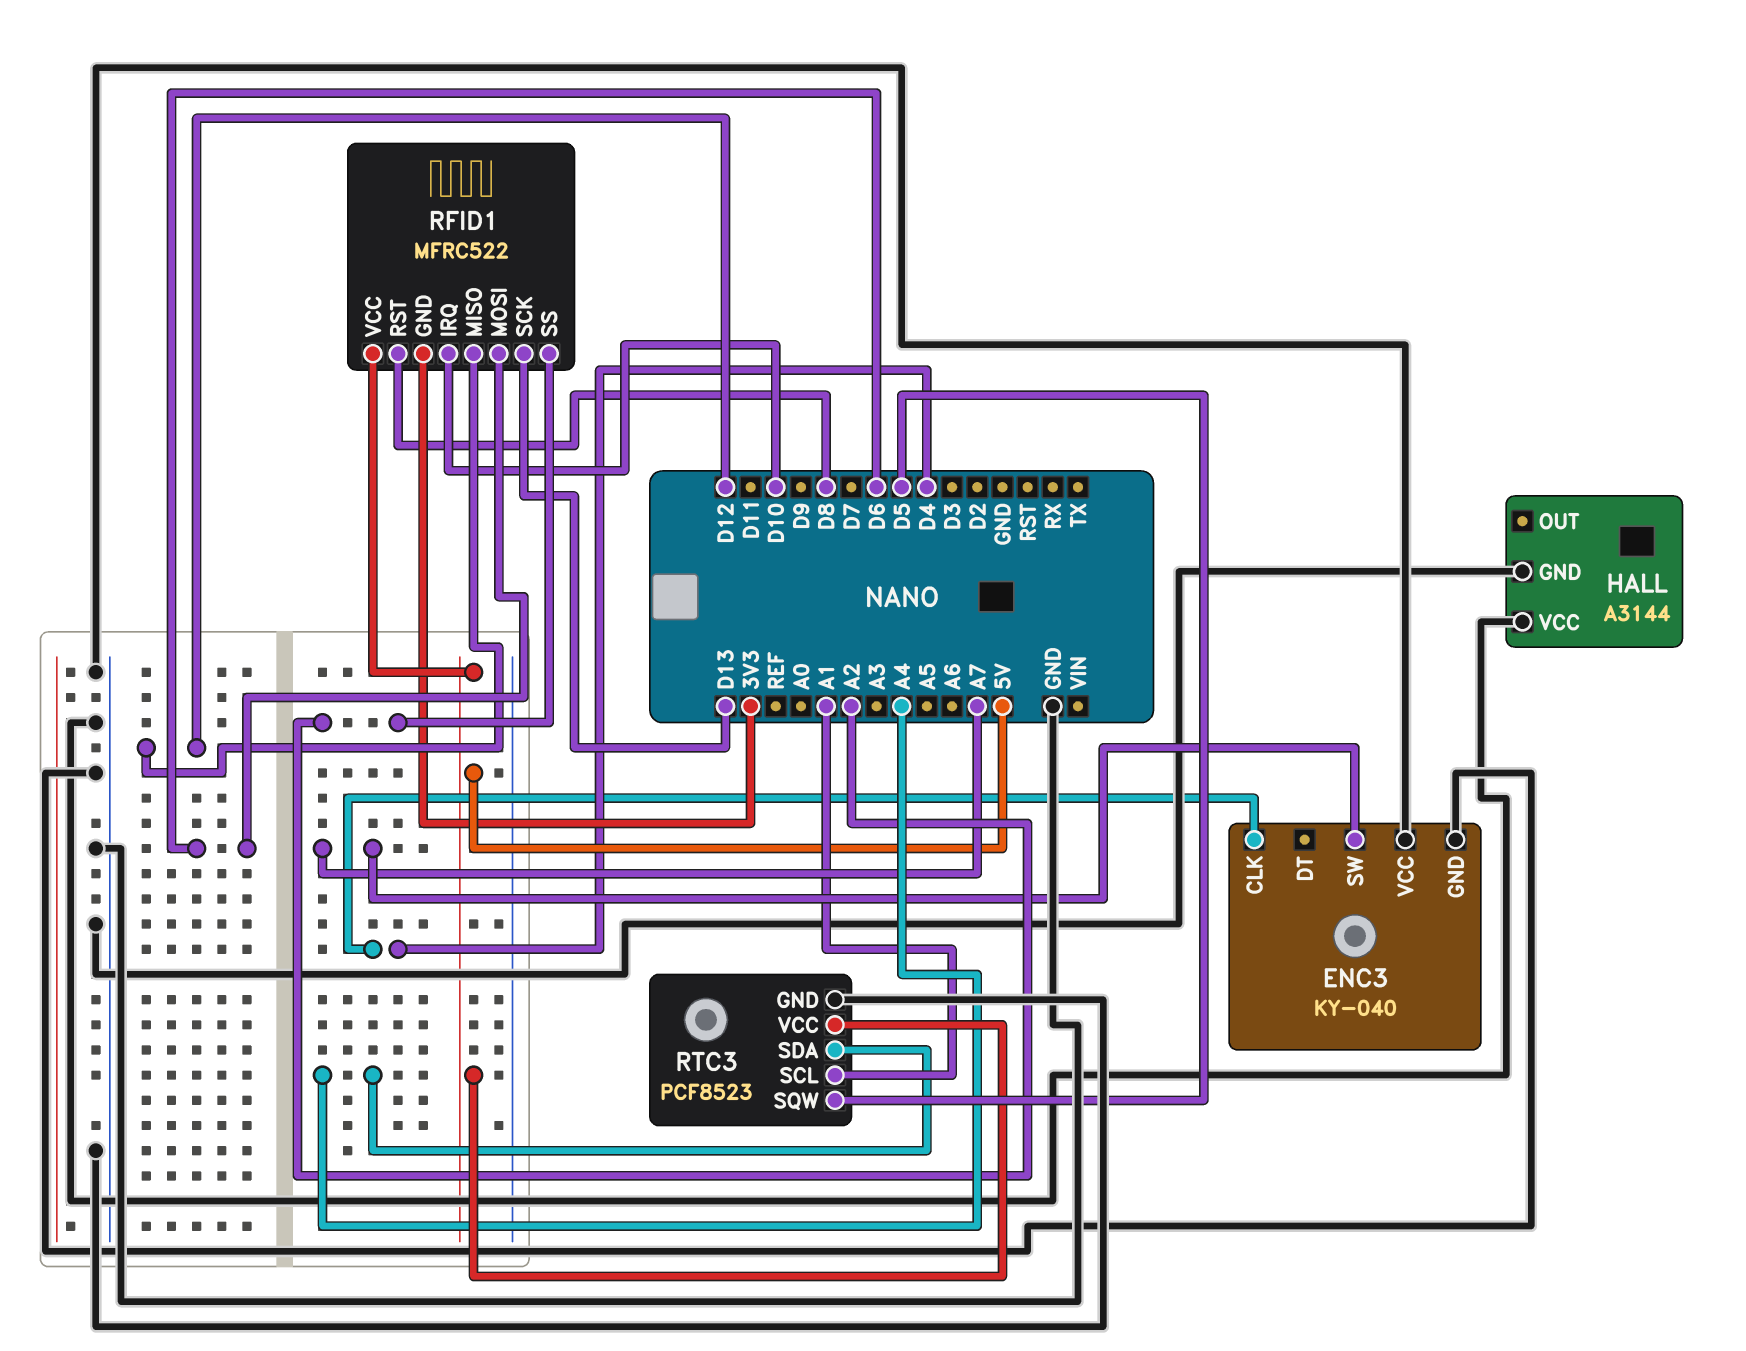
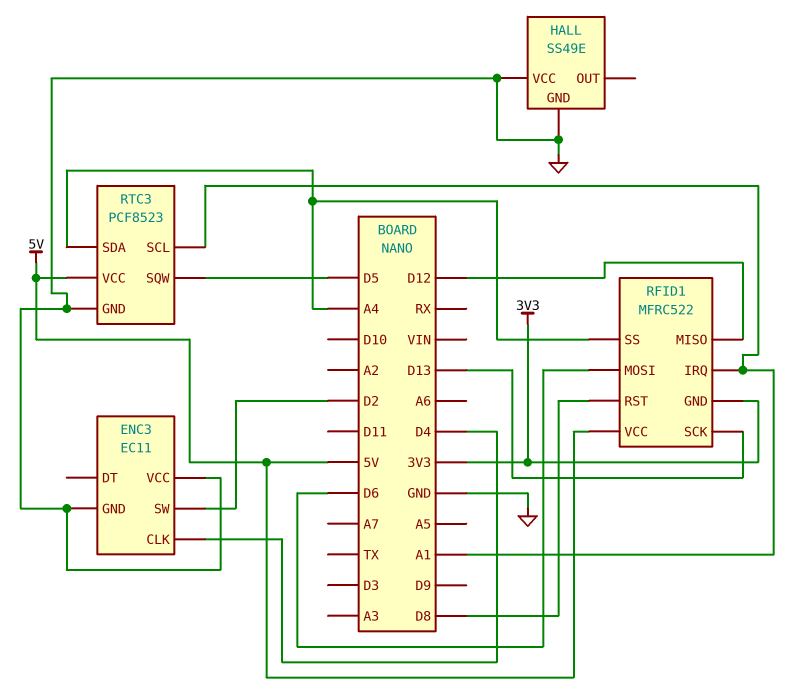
ENC3: KY-040 -> EC11
ENC3 pin SW: A7 -> D2
HALL: A3144 -> SS49E
RFID1 pin IRQ: D10 -> A1
RFID1 pin SS: A2 -> A4

